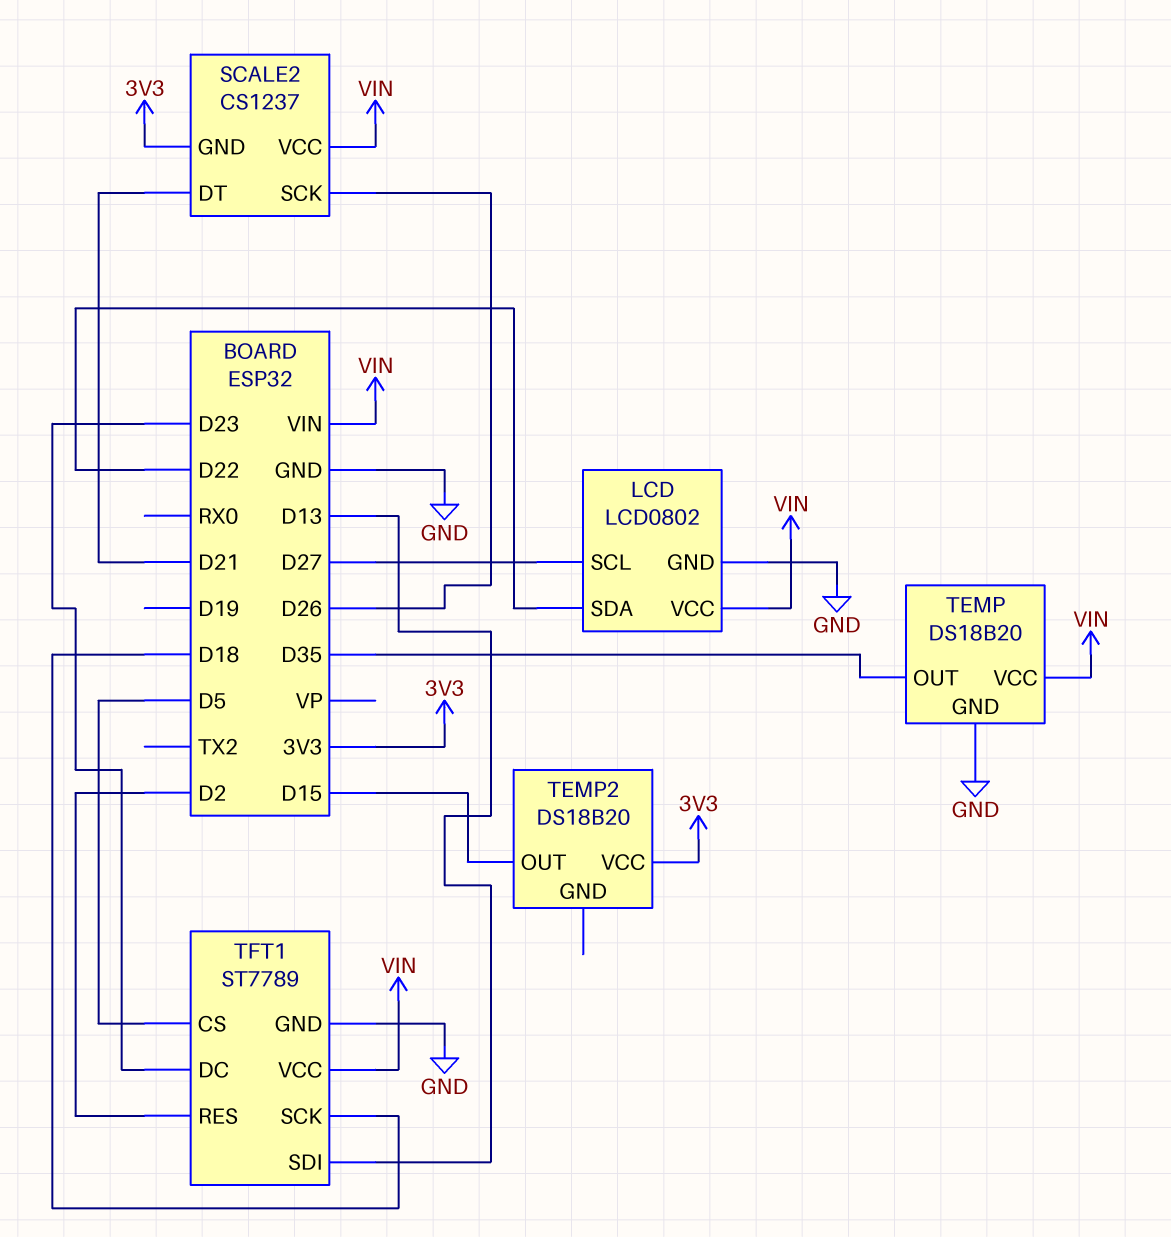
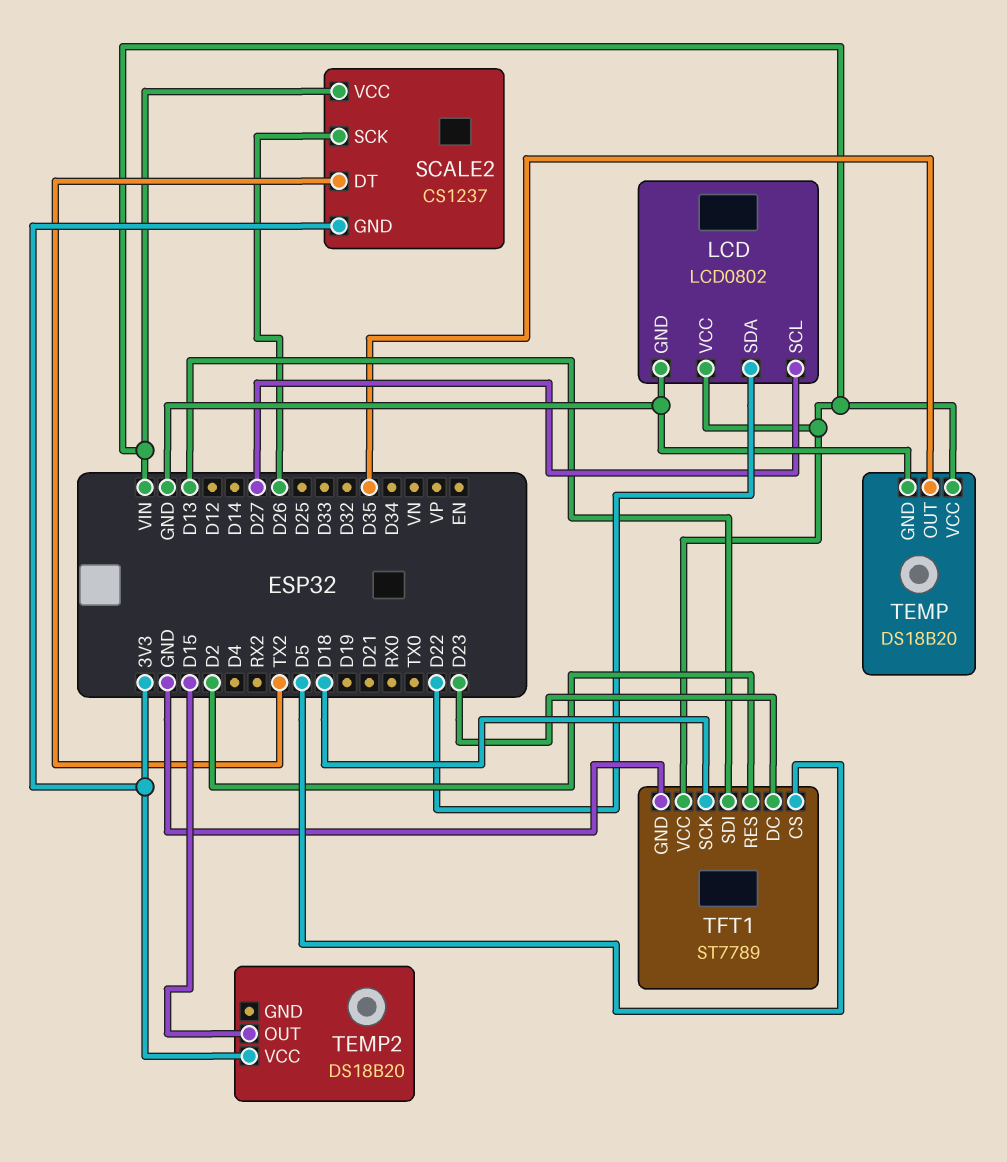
SCALE2 pin DT: D21 -> TX2

